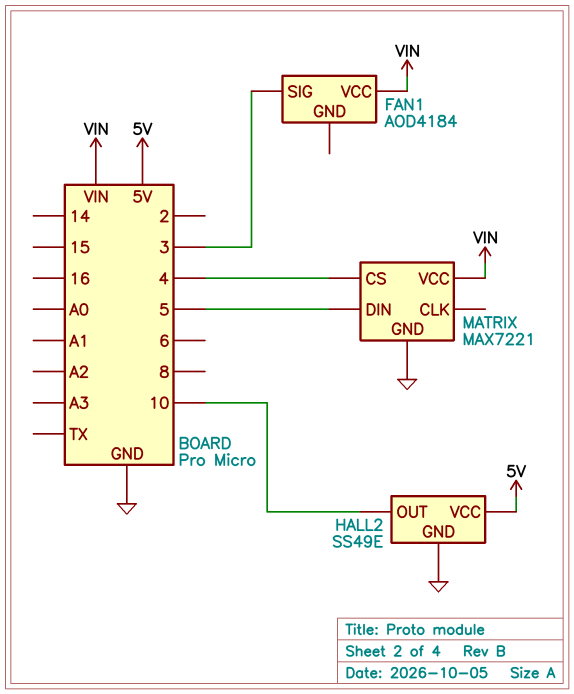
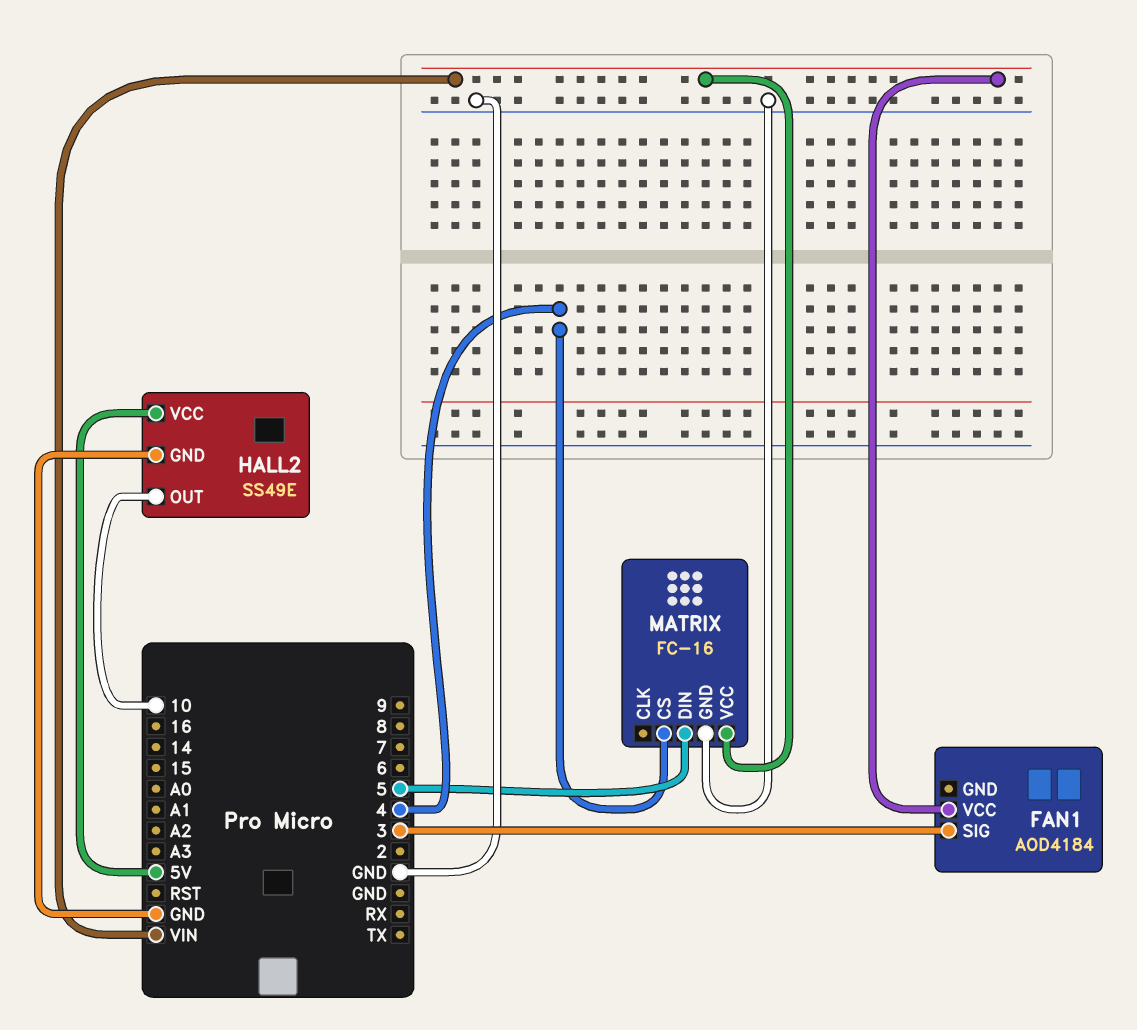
MATRIX: MAX7221 -> FC-16

